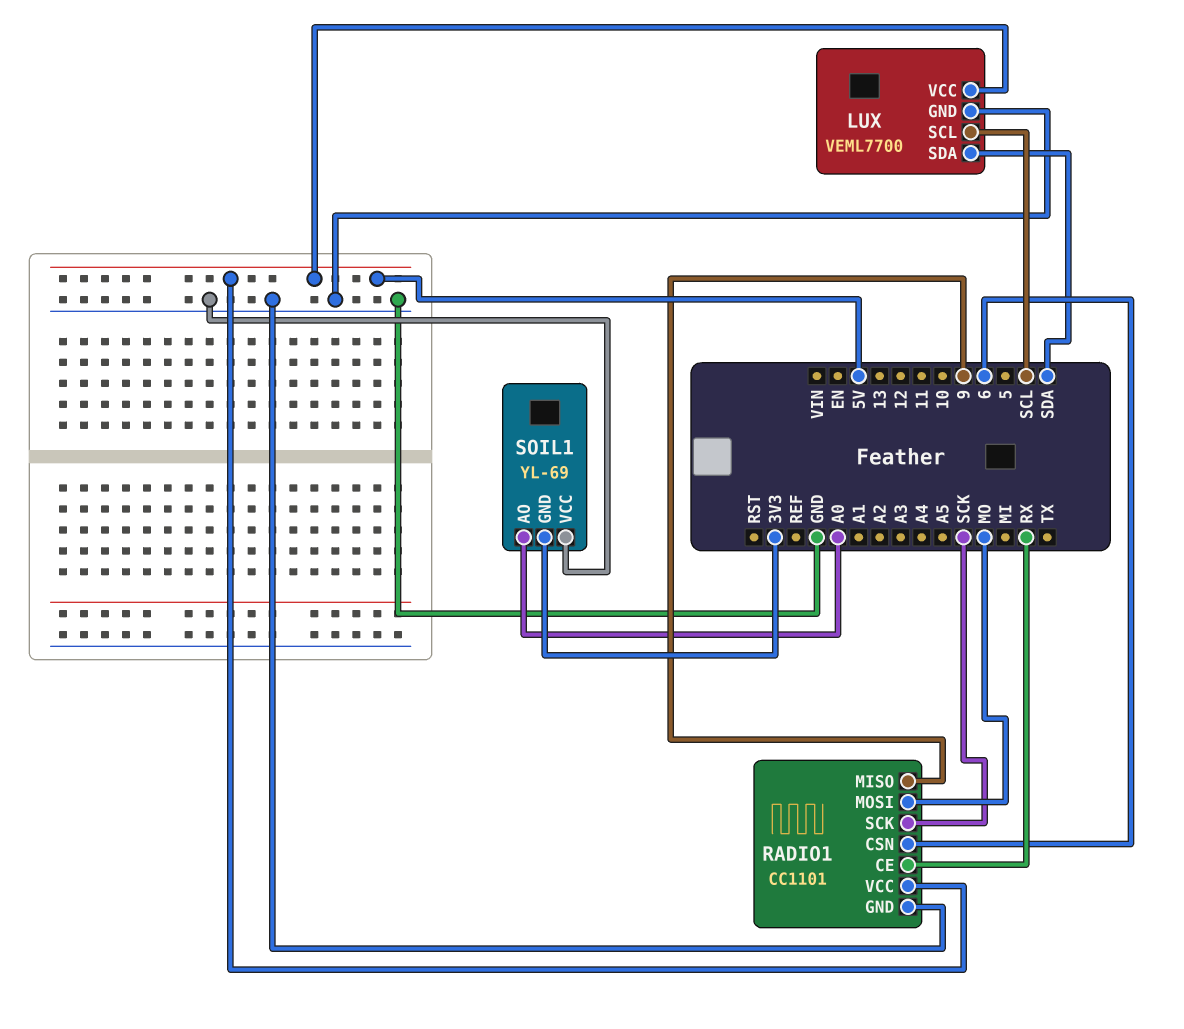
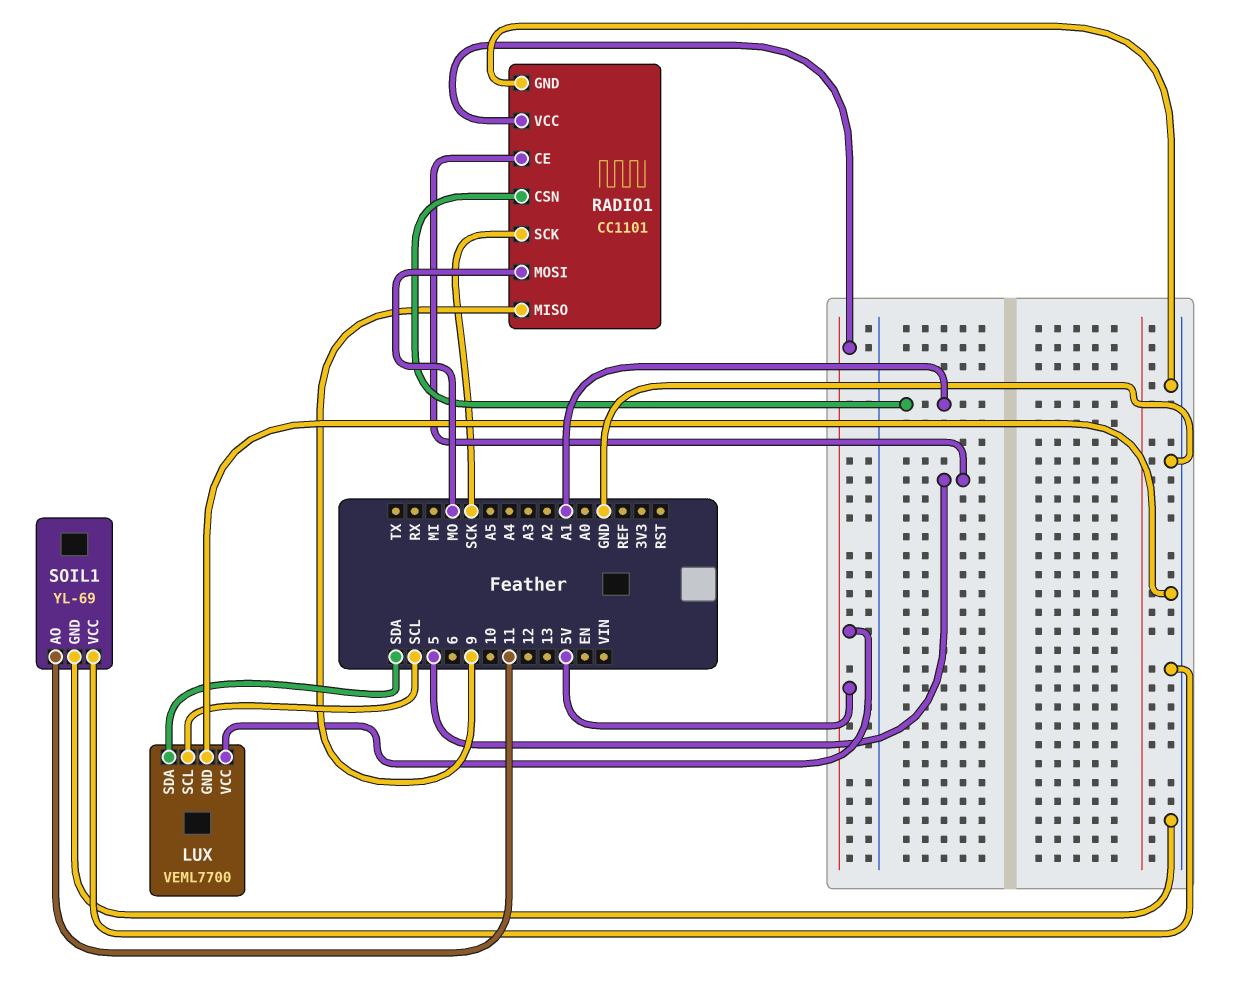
RADIO1 pin CE: RX -> 5
RADIO1 pin CSN: 6 -> A1
SOIL1 pin AO: A0 -> 11
SOIL1 pin GND: 3V3 -> GND

